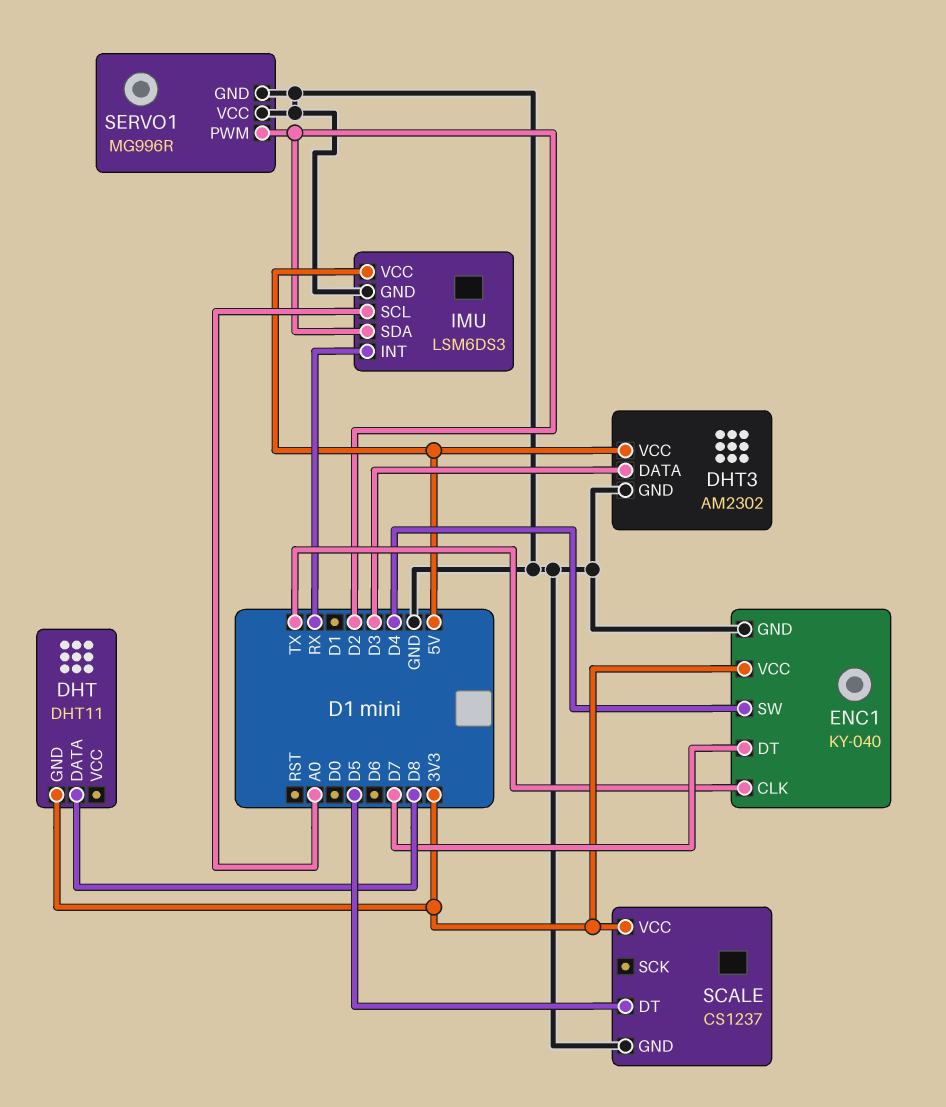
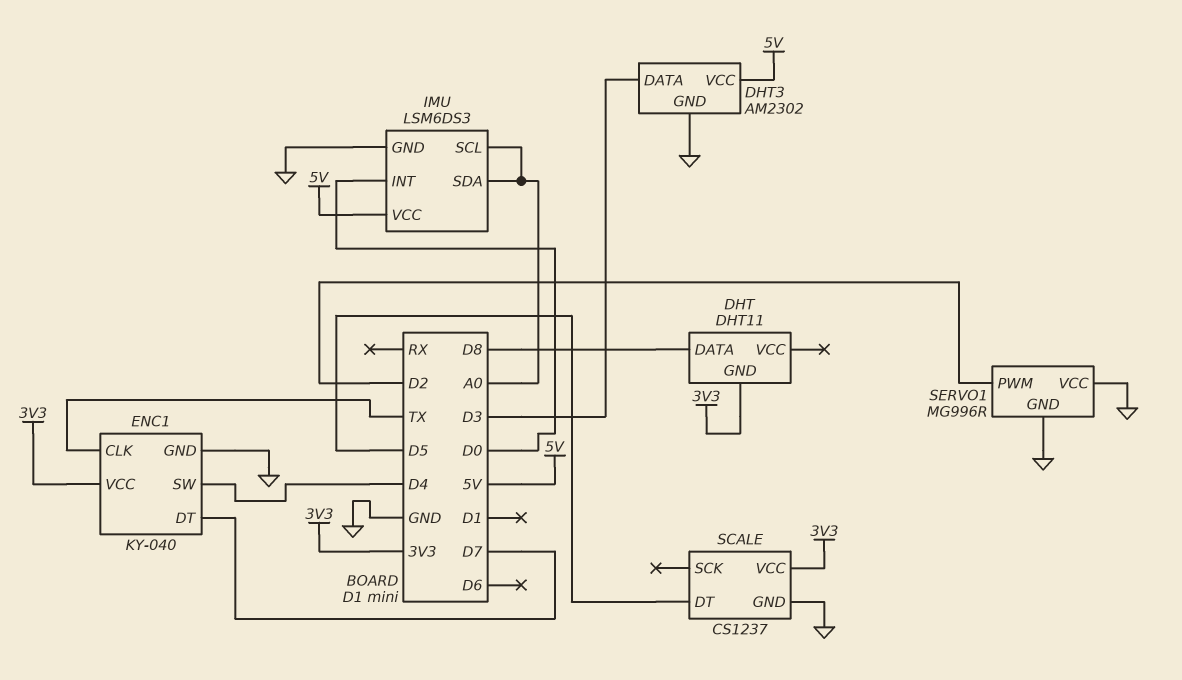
IMU pin INT: RX -> D0
IMU pin SDA: D2 -> A0

